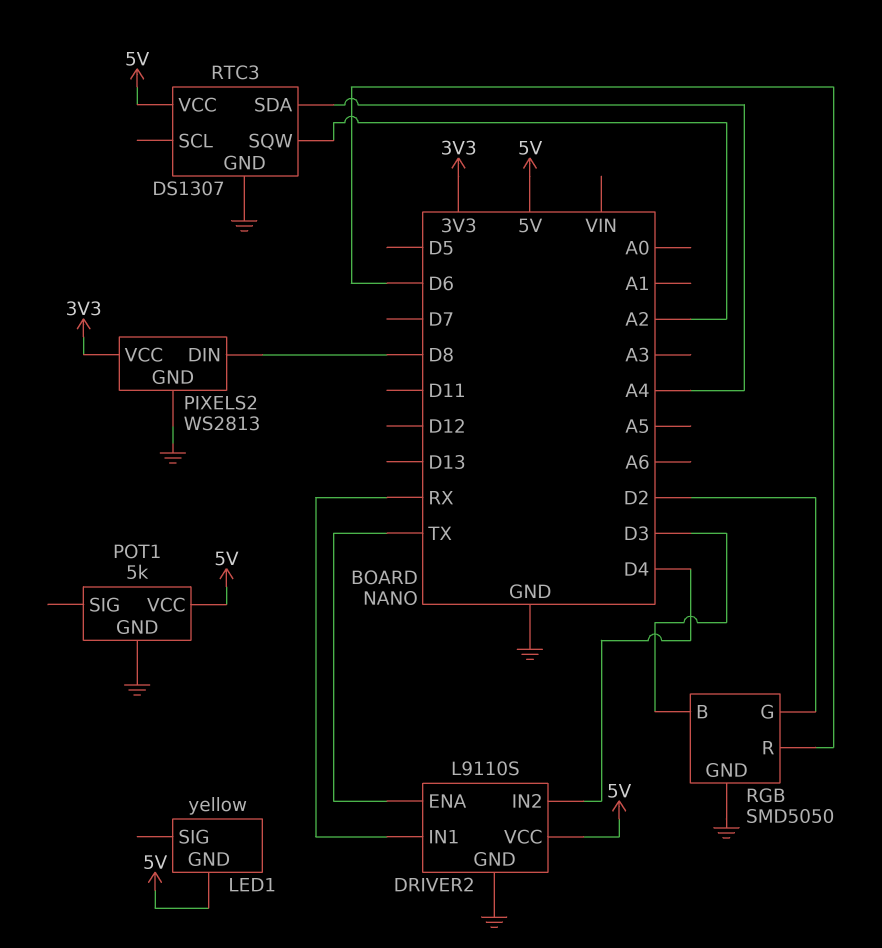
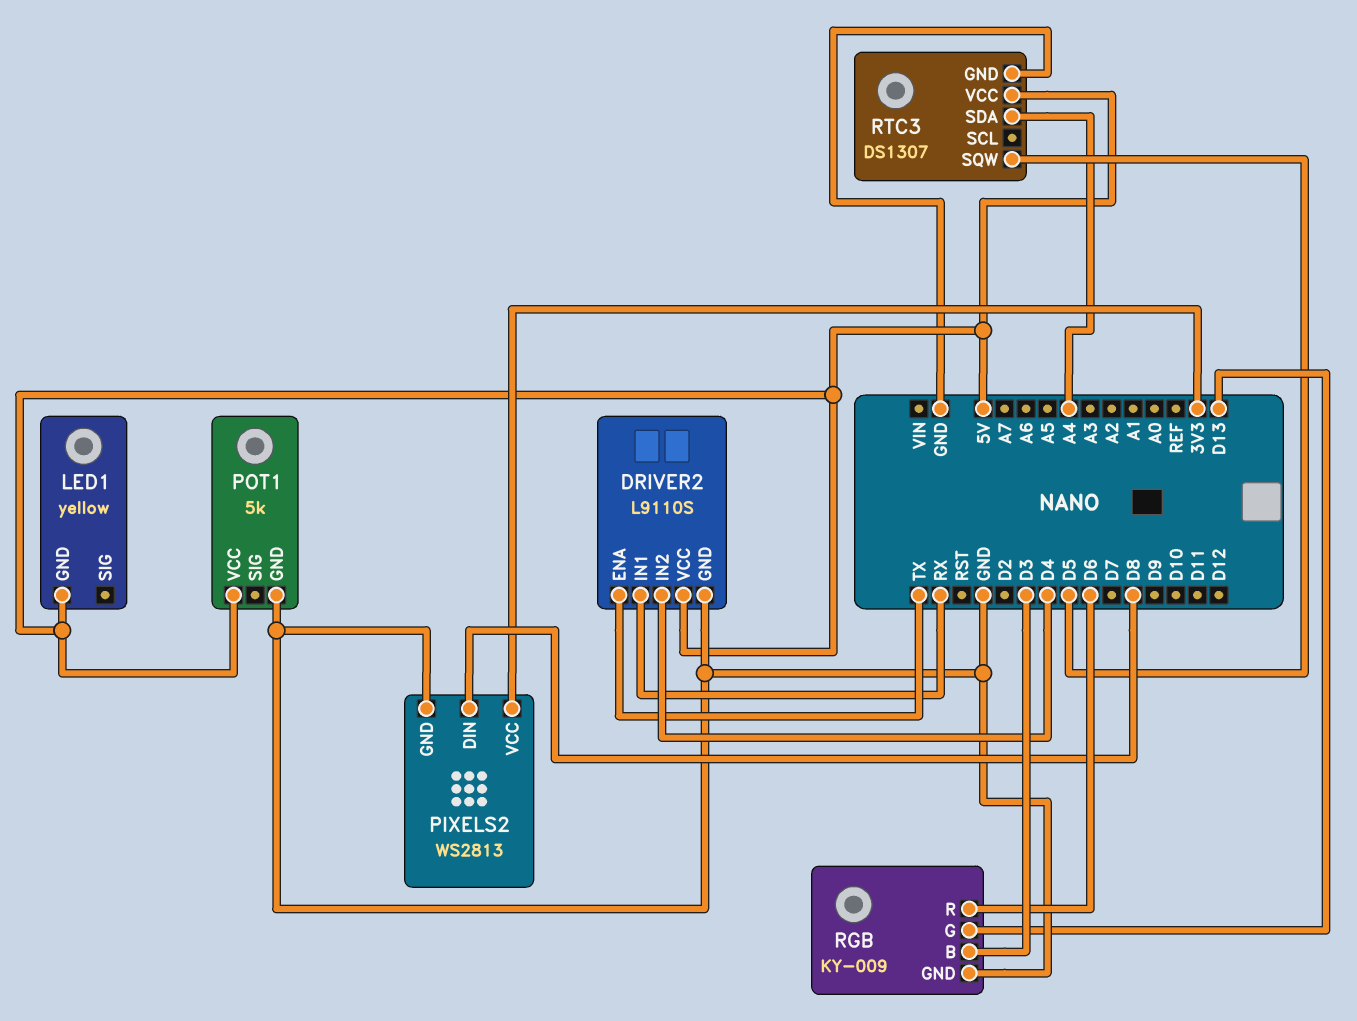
RGB: SMD5050 -> KY-009
RGB pin G: D2 -> D13
RTC3 pin SQW: A2 -> D5

